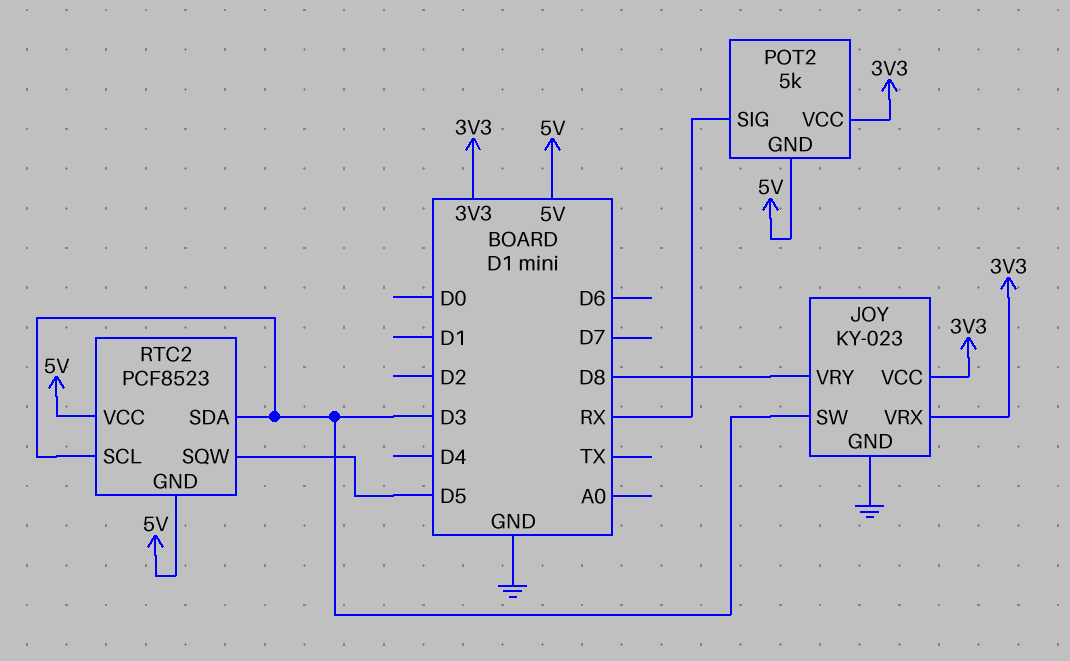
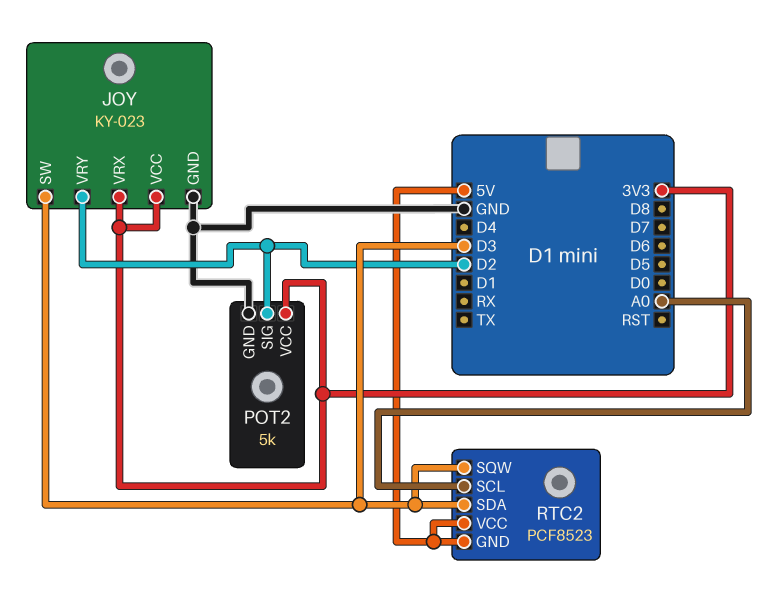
JOY pin VRY: D8 -> D2
POT2 pin GND: 5V -> GND
POT2 pin SIG: RX -> D2
RTC2 pin SCL: D3 -> A0
RTC2 pin SQW: D5 -> D3

